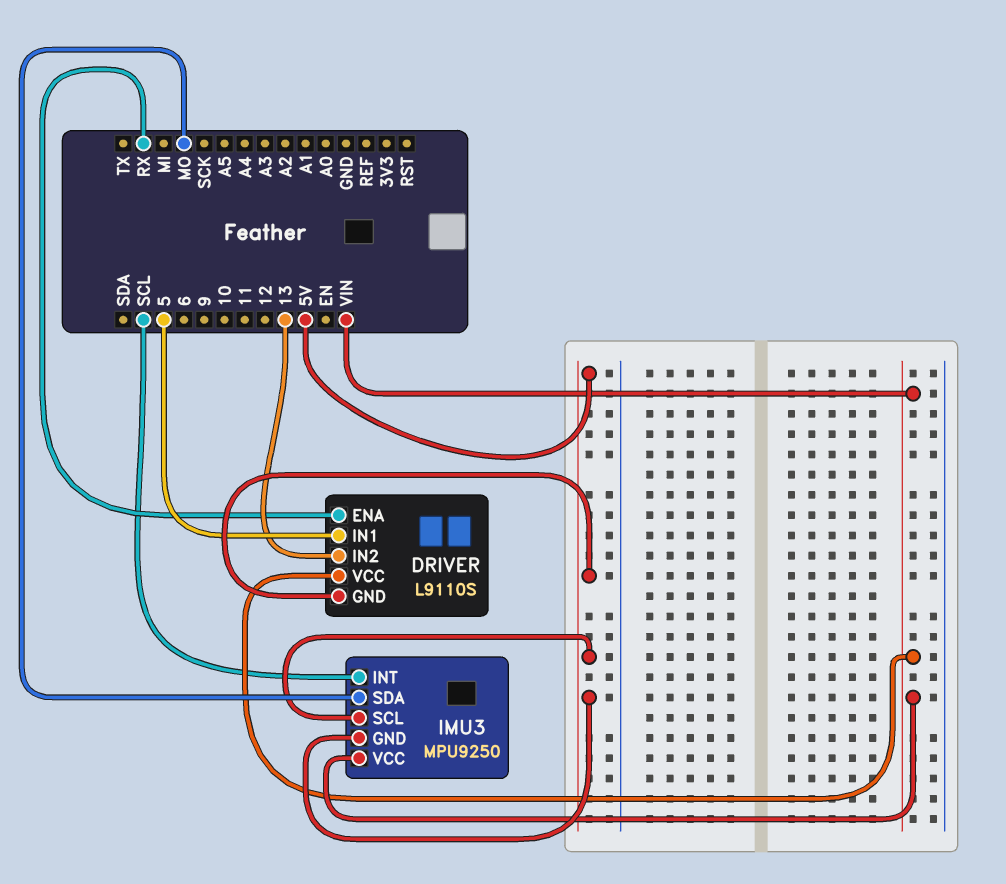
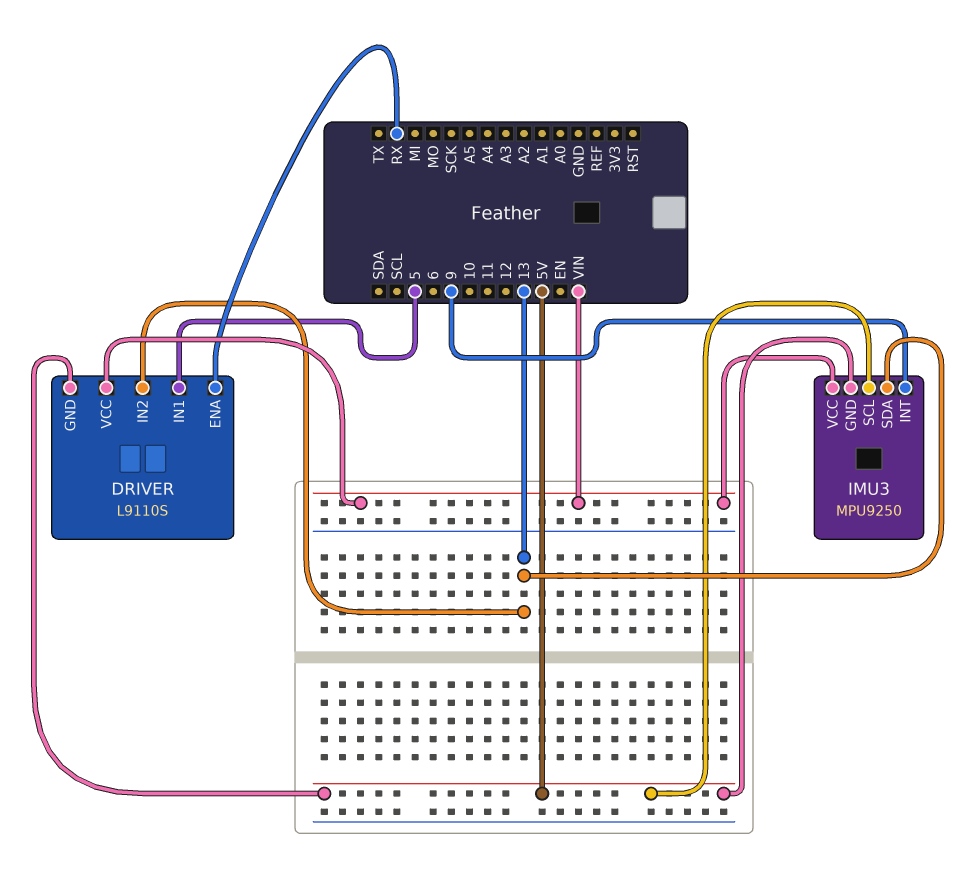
IMU3 pin INT: SCL -> 9
IMU3 pin SDA: MO -> 13

